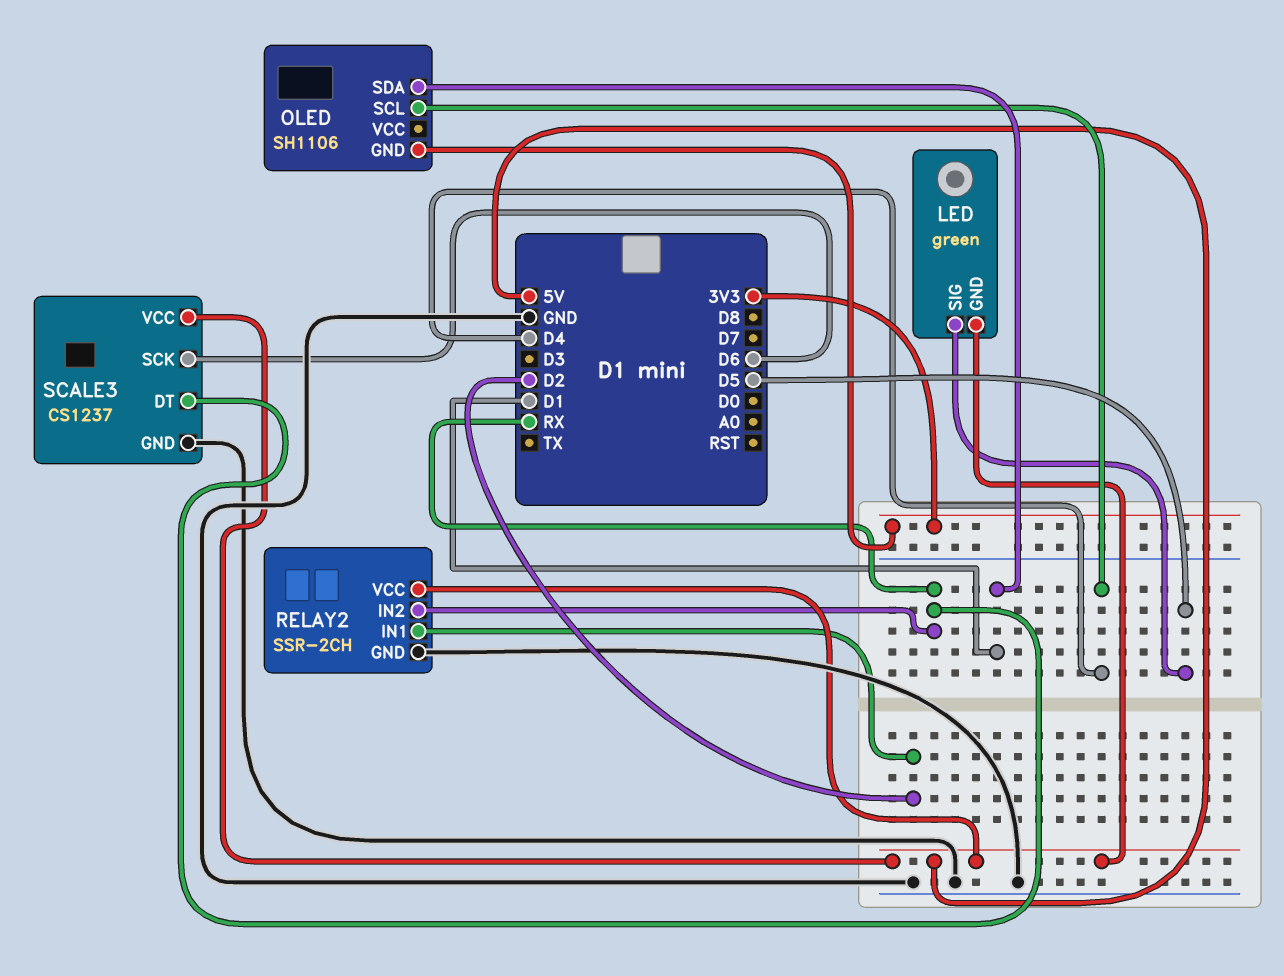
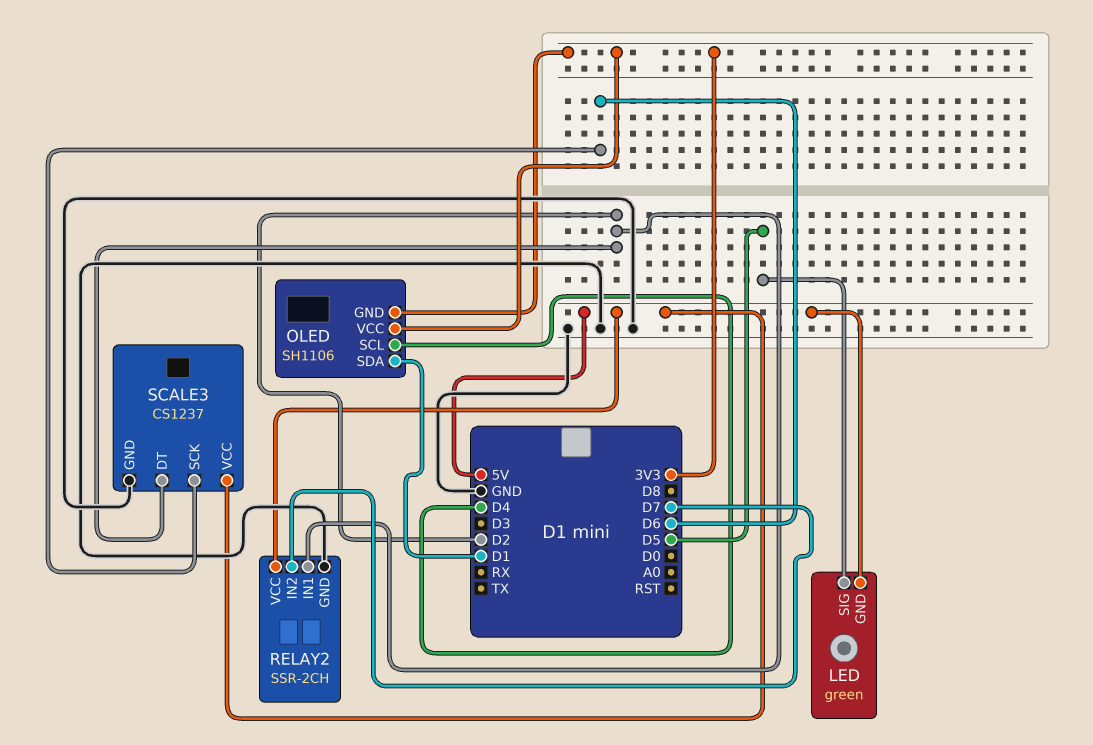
OLED pin VCC: none -> 3V3
RELAY2 pin IN2: RX -> D7
SCALE3 pin DT: RX -> D2

